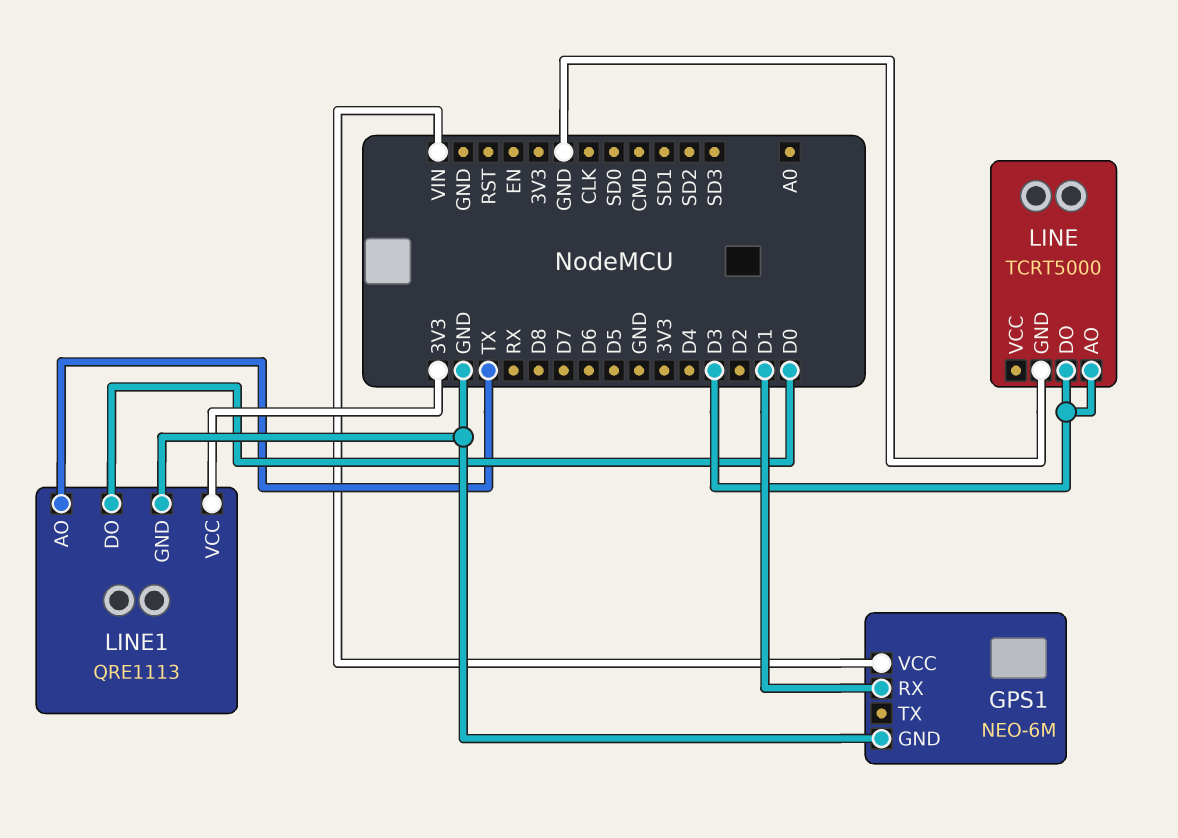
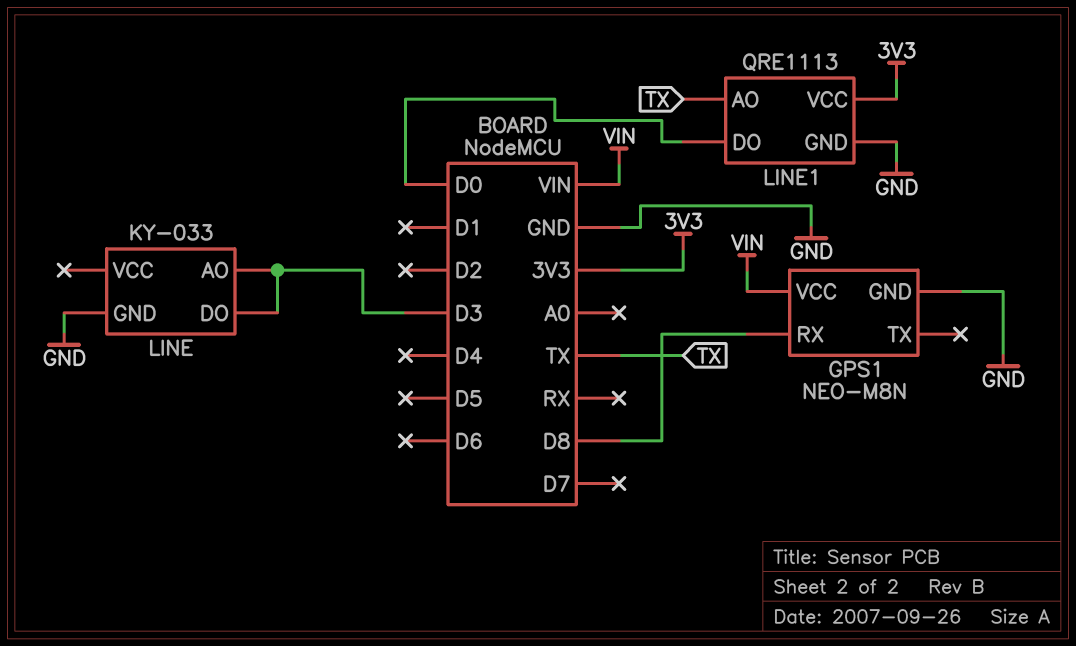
GPS1: NEO-6M -> NEO-M8N
GPS1 pin RX: D1 -> D8
LINE: TCRT5000 -> KY-033

